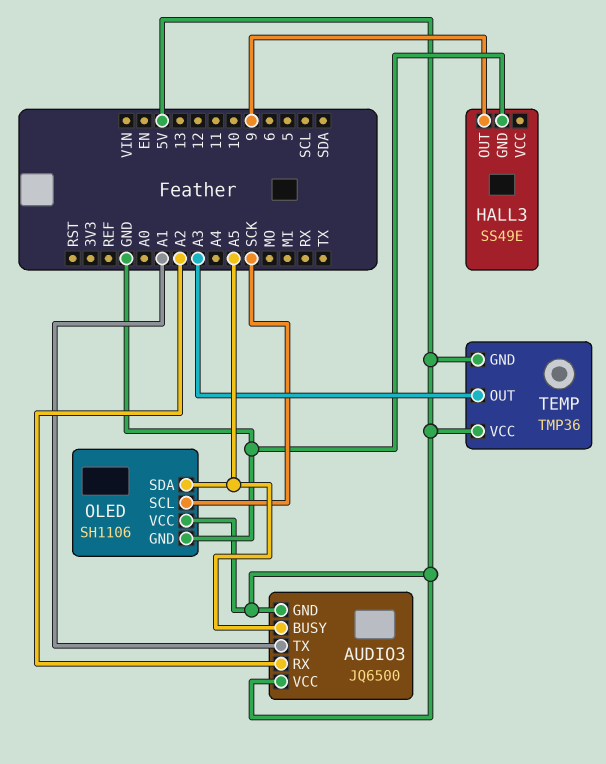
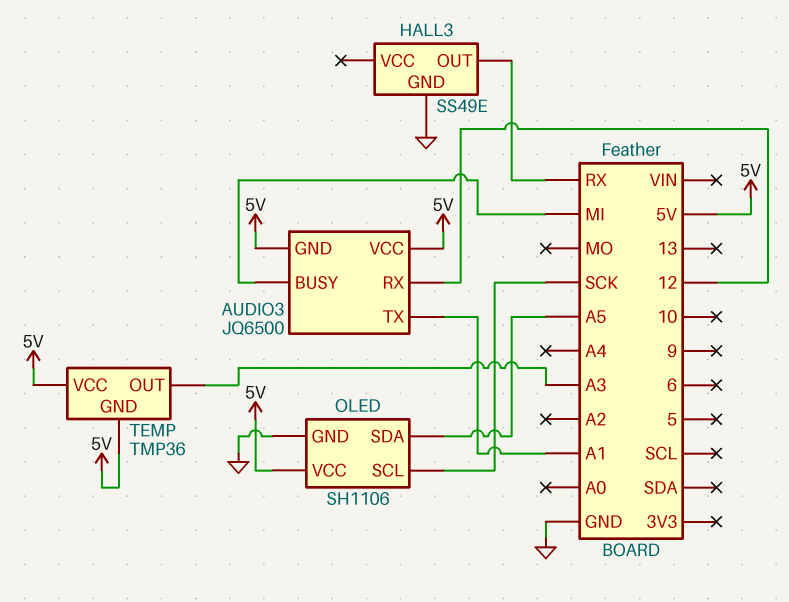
AUDIO3 pin BUSY: A5 -> MI
AUDIO3 pin RX: A2 -> 12
HALL3 pin OUT: 9 -> RX

